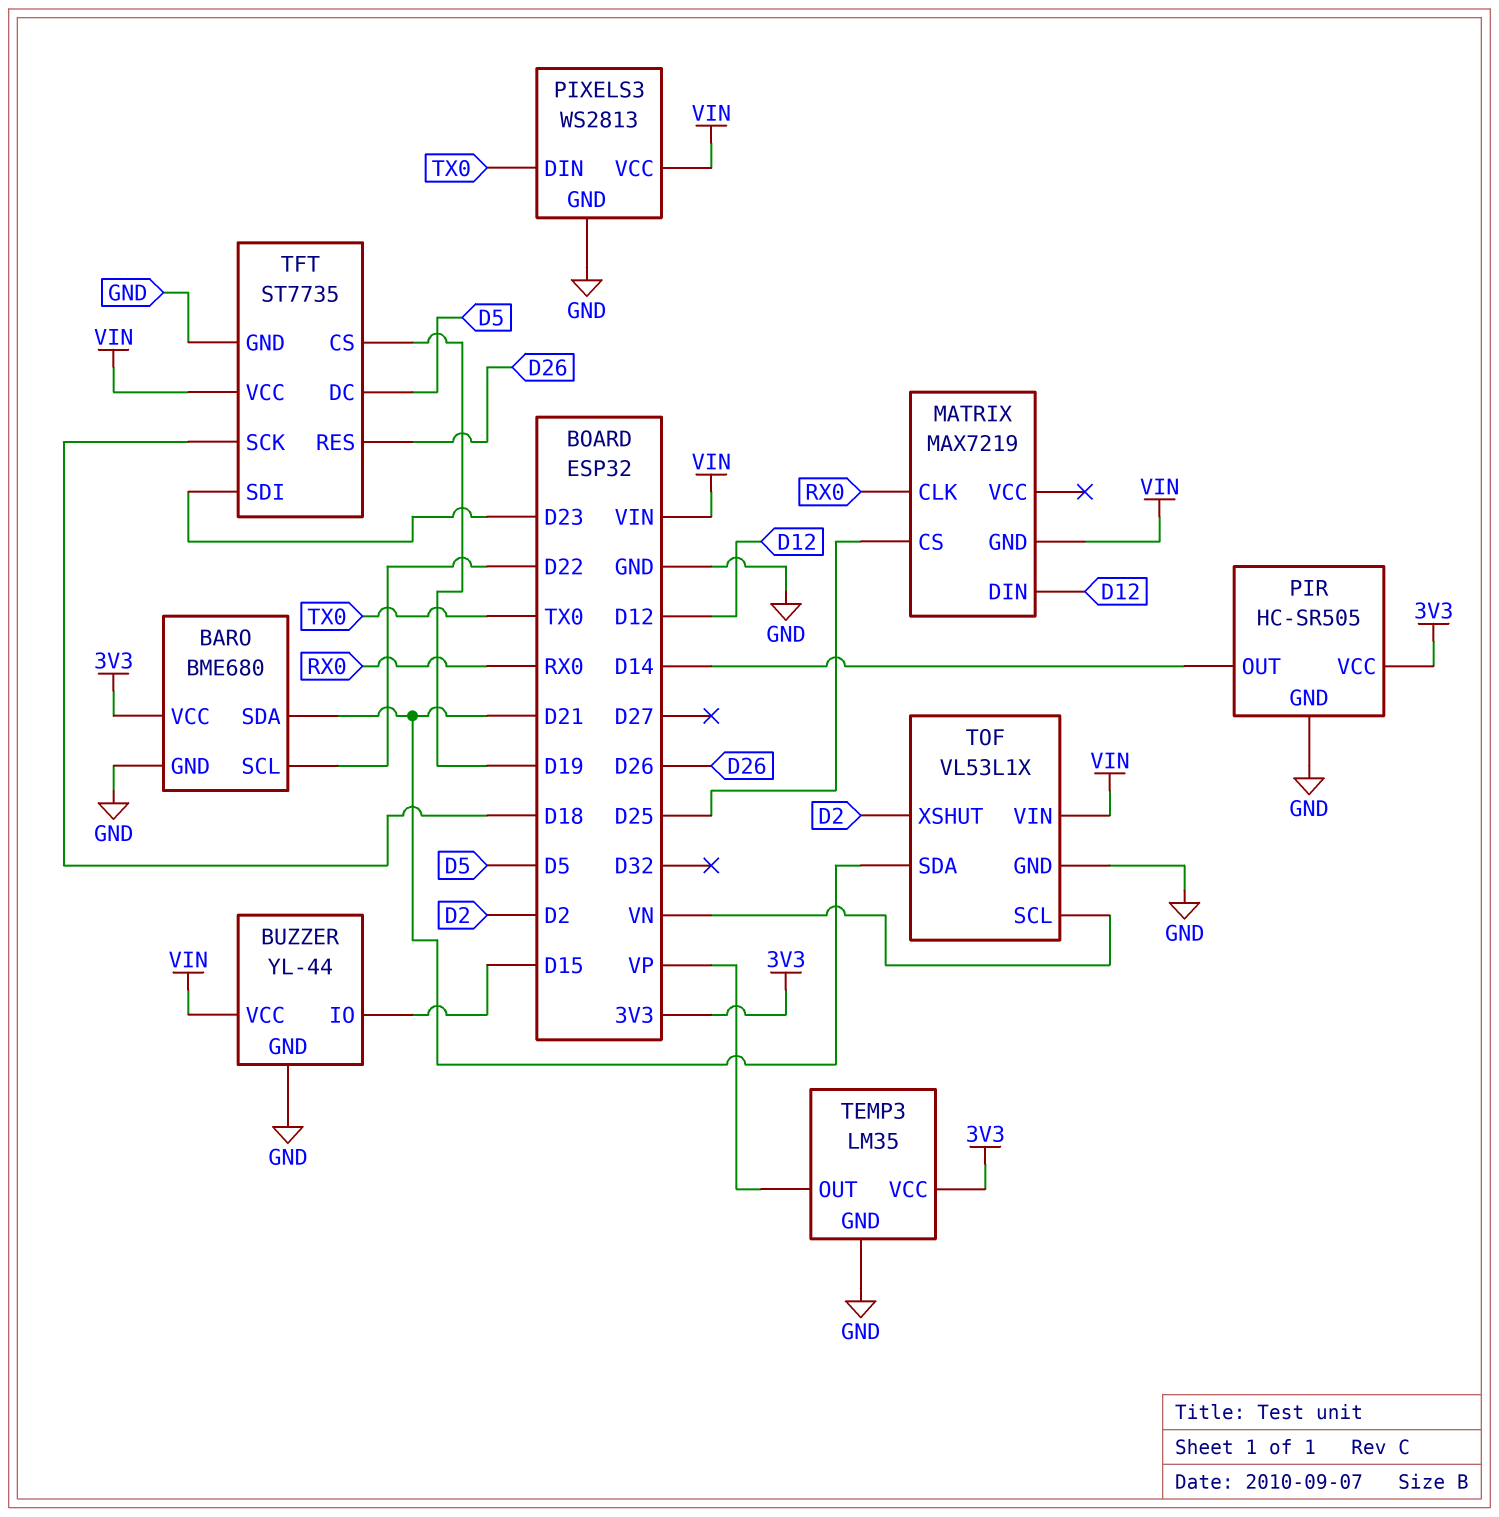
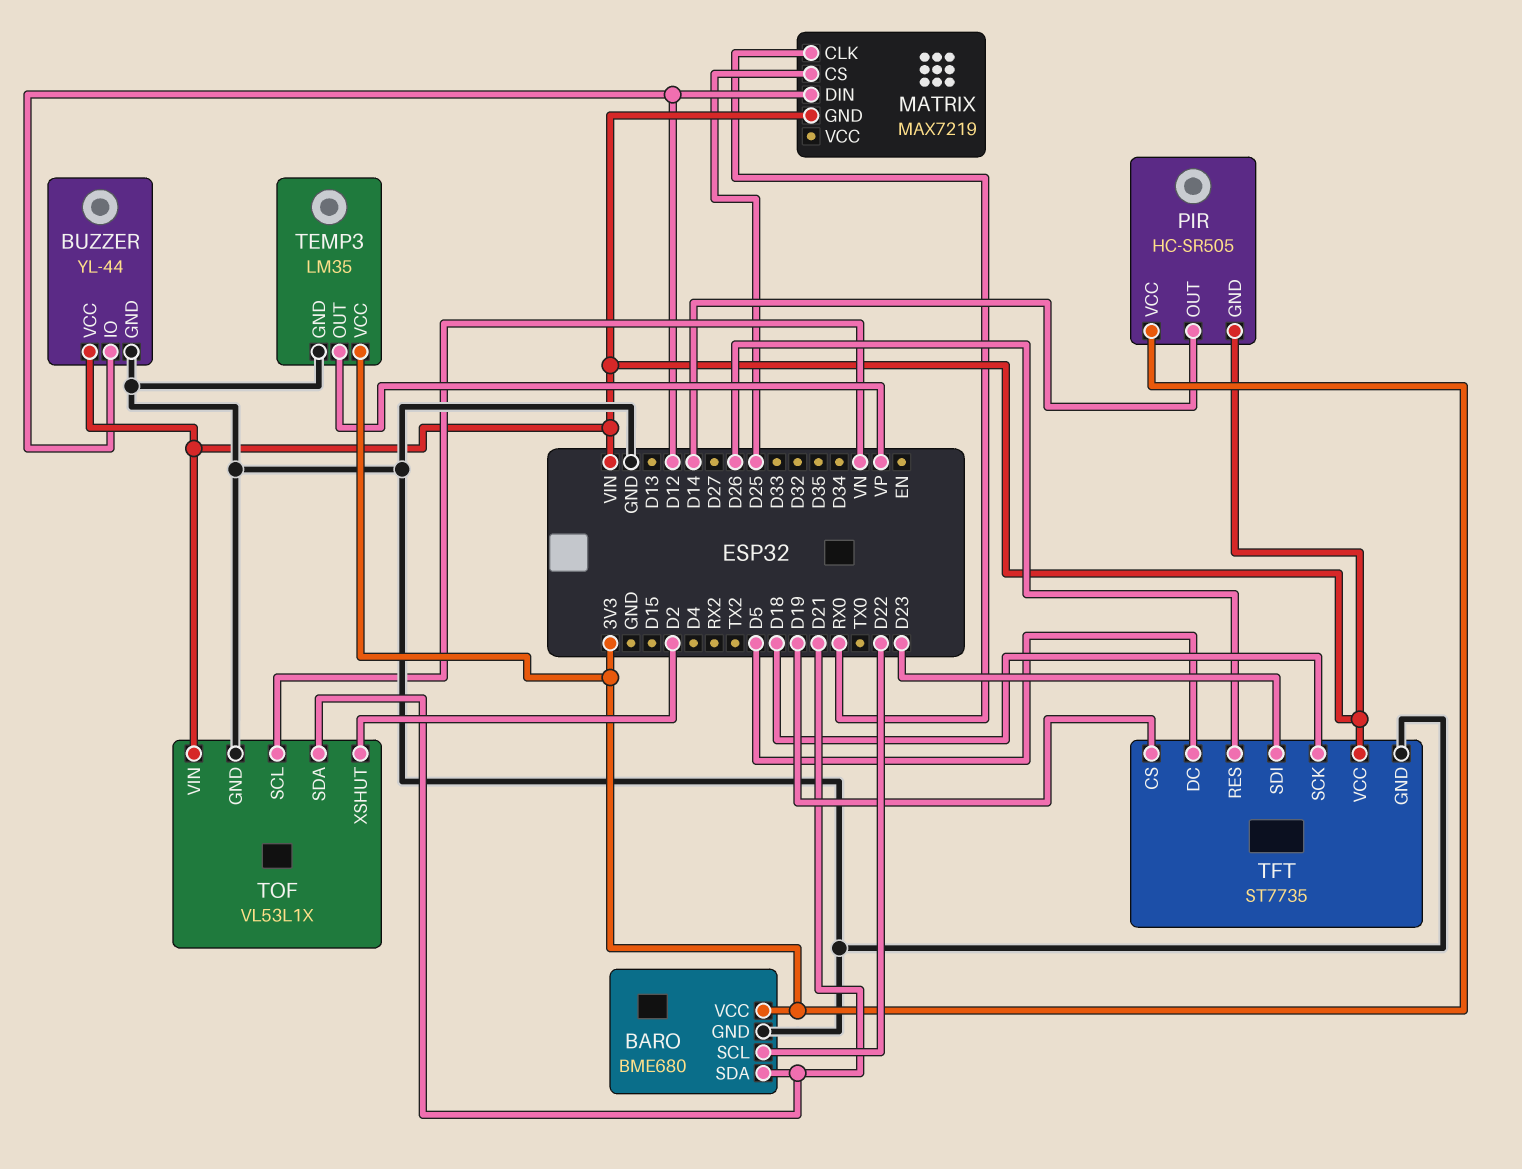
BUZZER pin IO: D15 -> D12
PIR pin GND: GND -> VIN
PIXELS3: WS2813 -> none
PIXELS3 pin DIN: TX0 -> none
PIXELS3 pin GND: GND -> none
PIXELS3 pin VCC: VIN -> none

